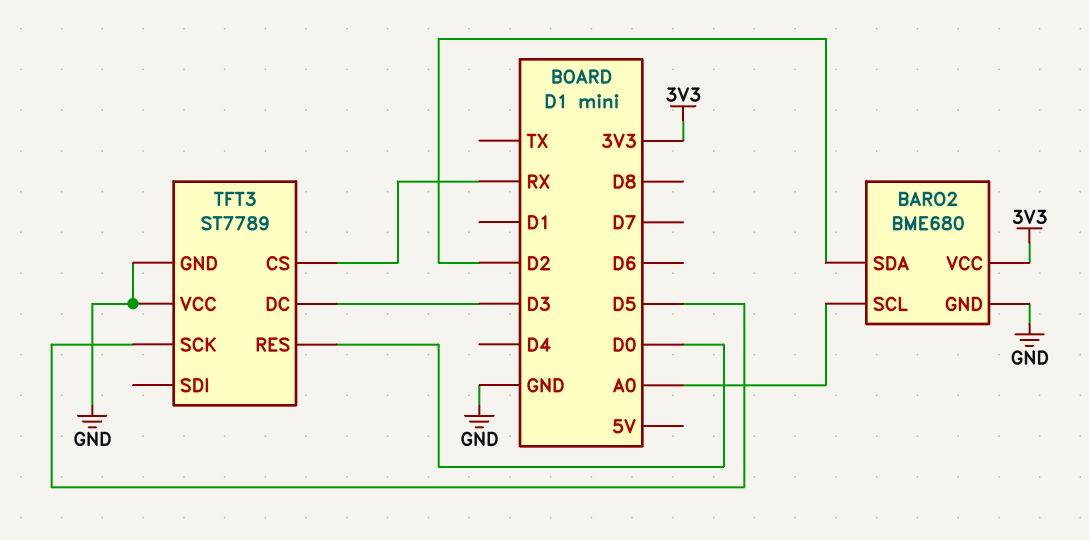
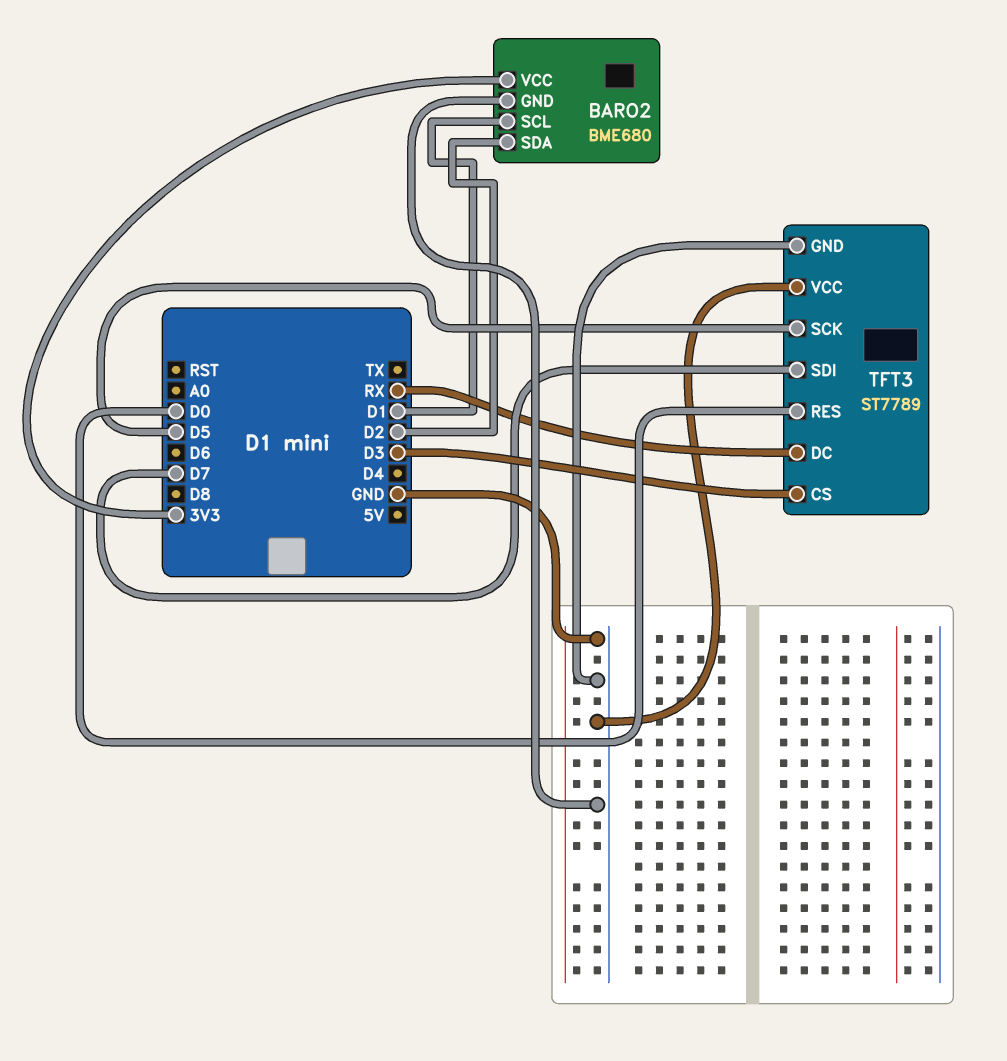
BARO2 pin SCL: A0 -> D1
TFT3 pin CS: RX -> D3
TFT3 pin DC: D3 -> RX
TFT3 pin SDI: none -> D7

